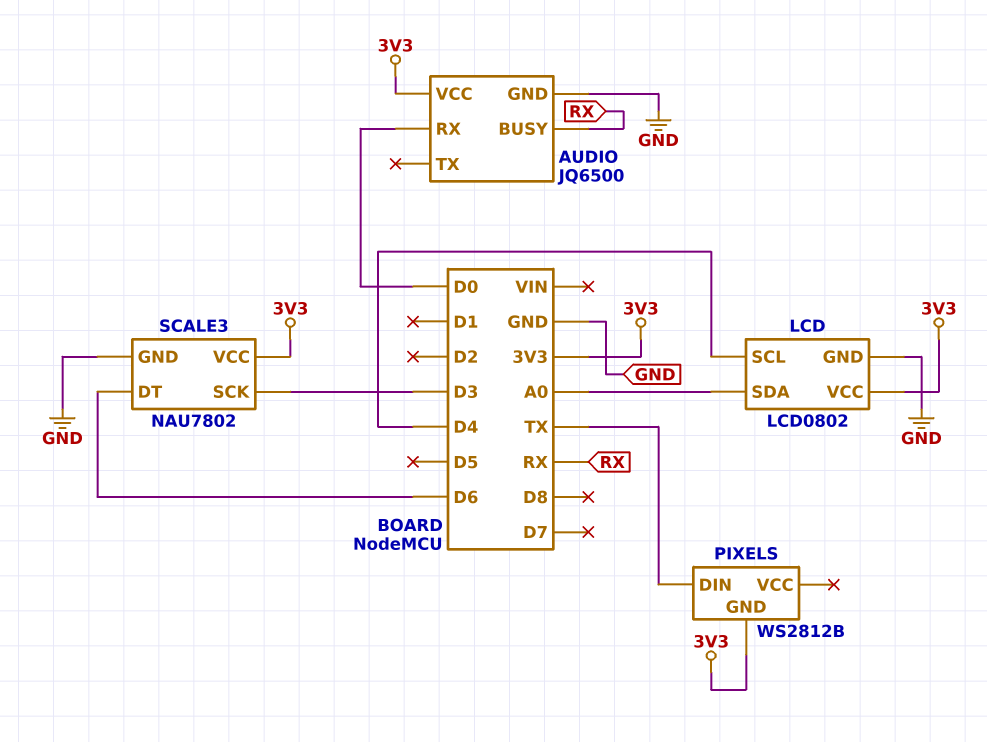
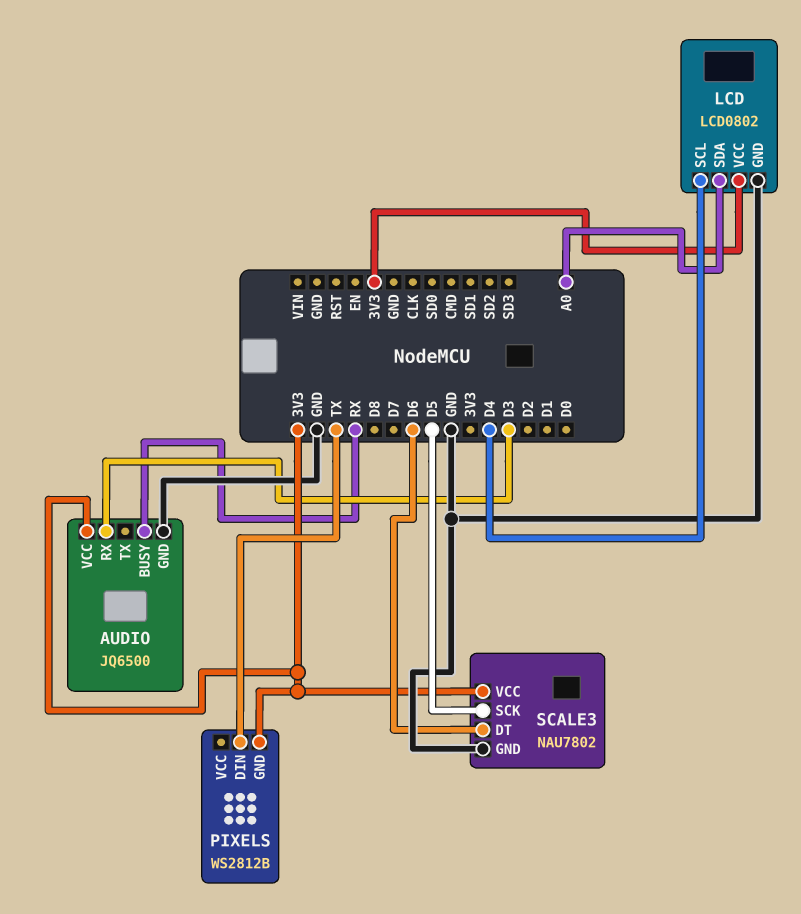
AUDIO pin RX: D0 -> D3
SCALE3 pin SCK: D3 -> D5

